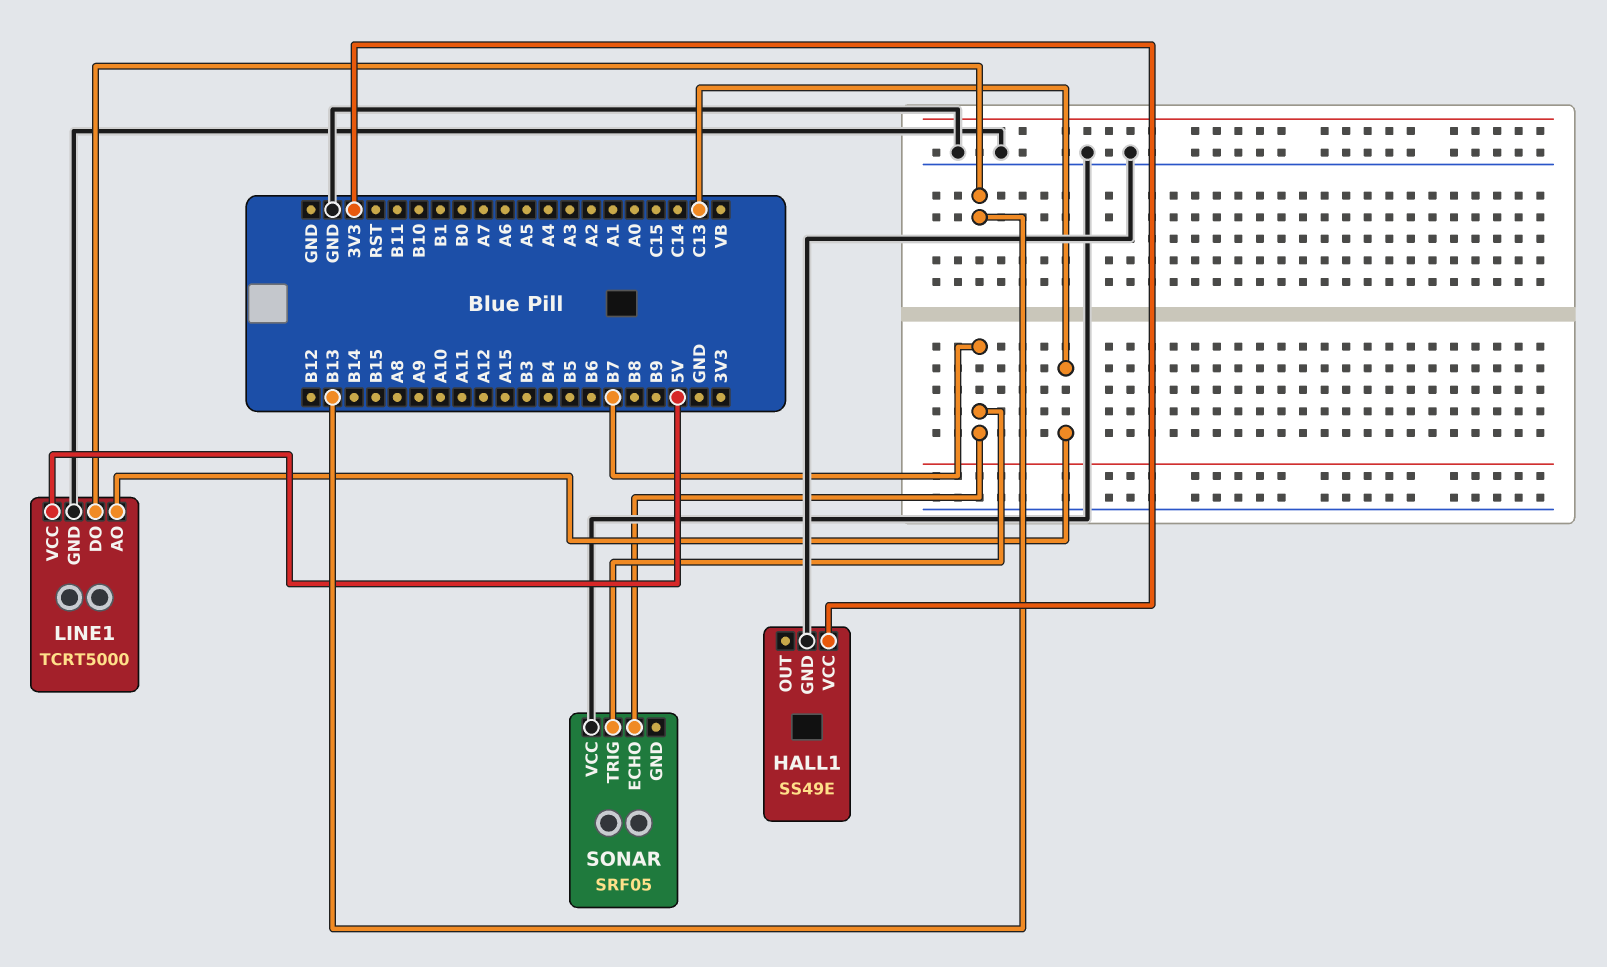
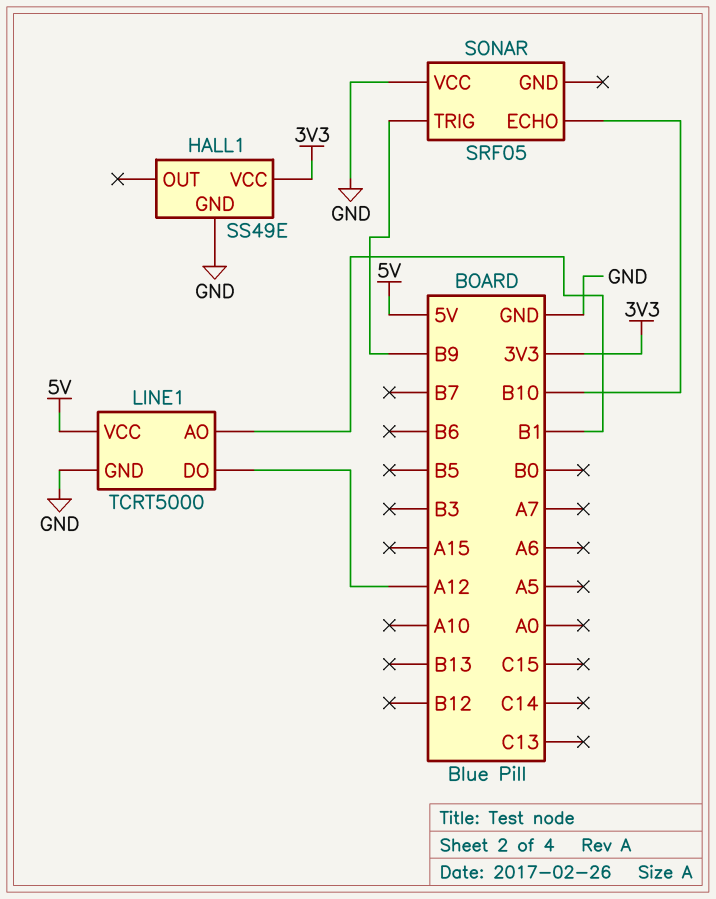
LINE1 pin AO: C13 -> B1
LINE1 pin DO: B13 -> A12
SONAR pin ECHO: B7 -> B10
SONAR pin TRIG: B7 -> B9

